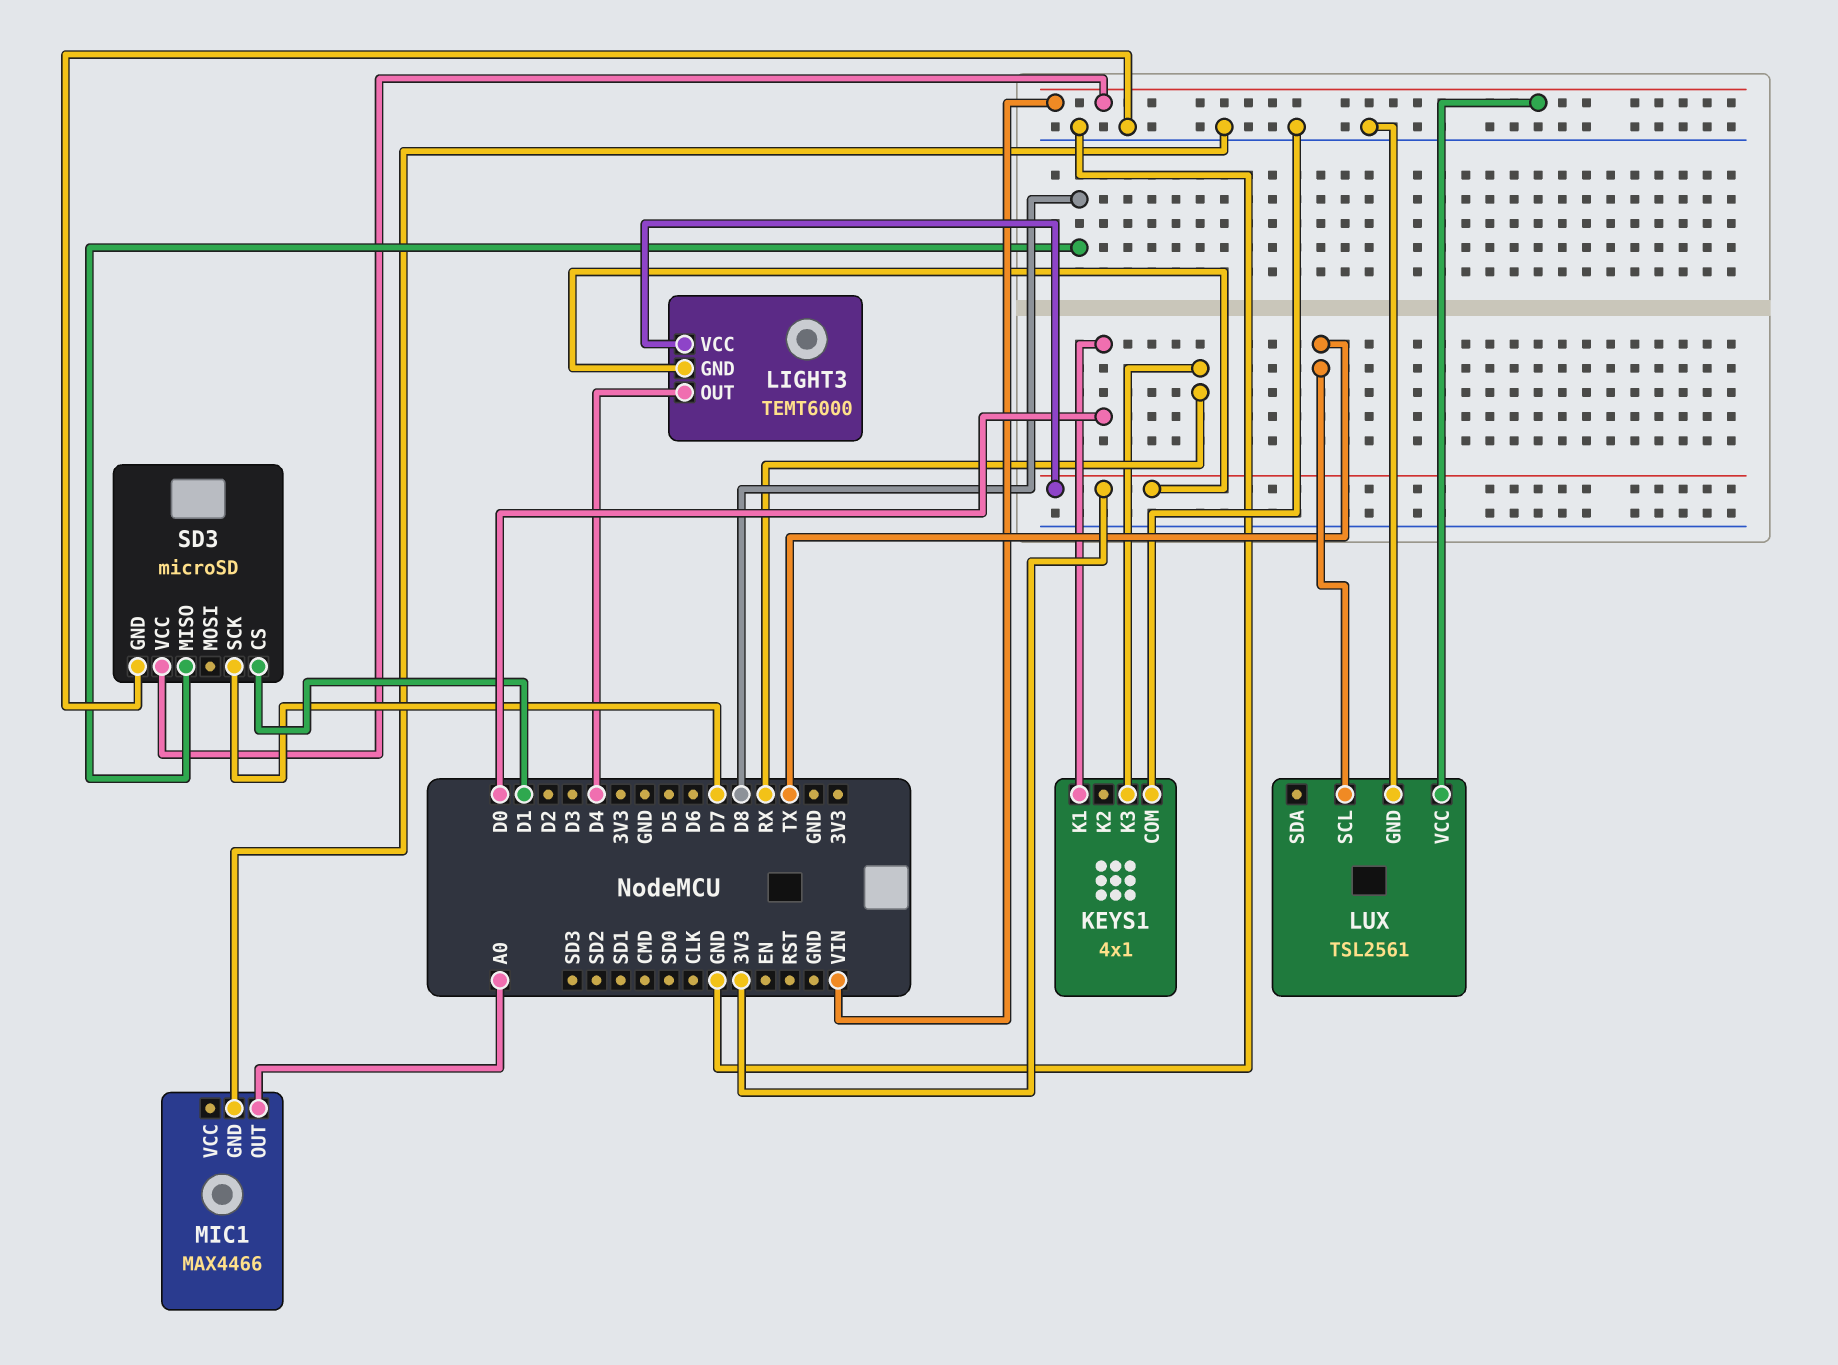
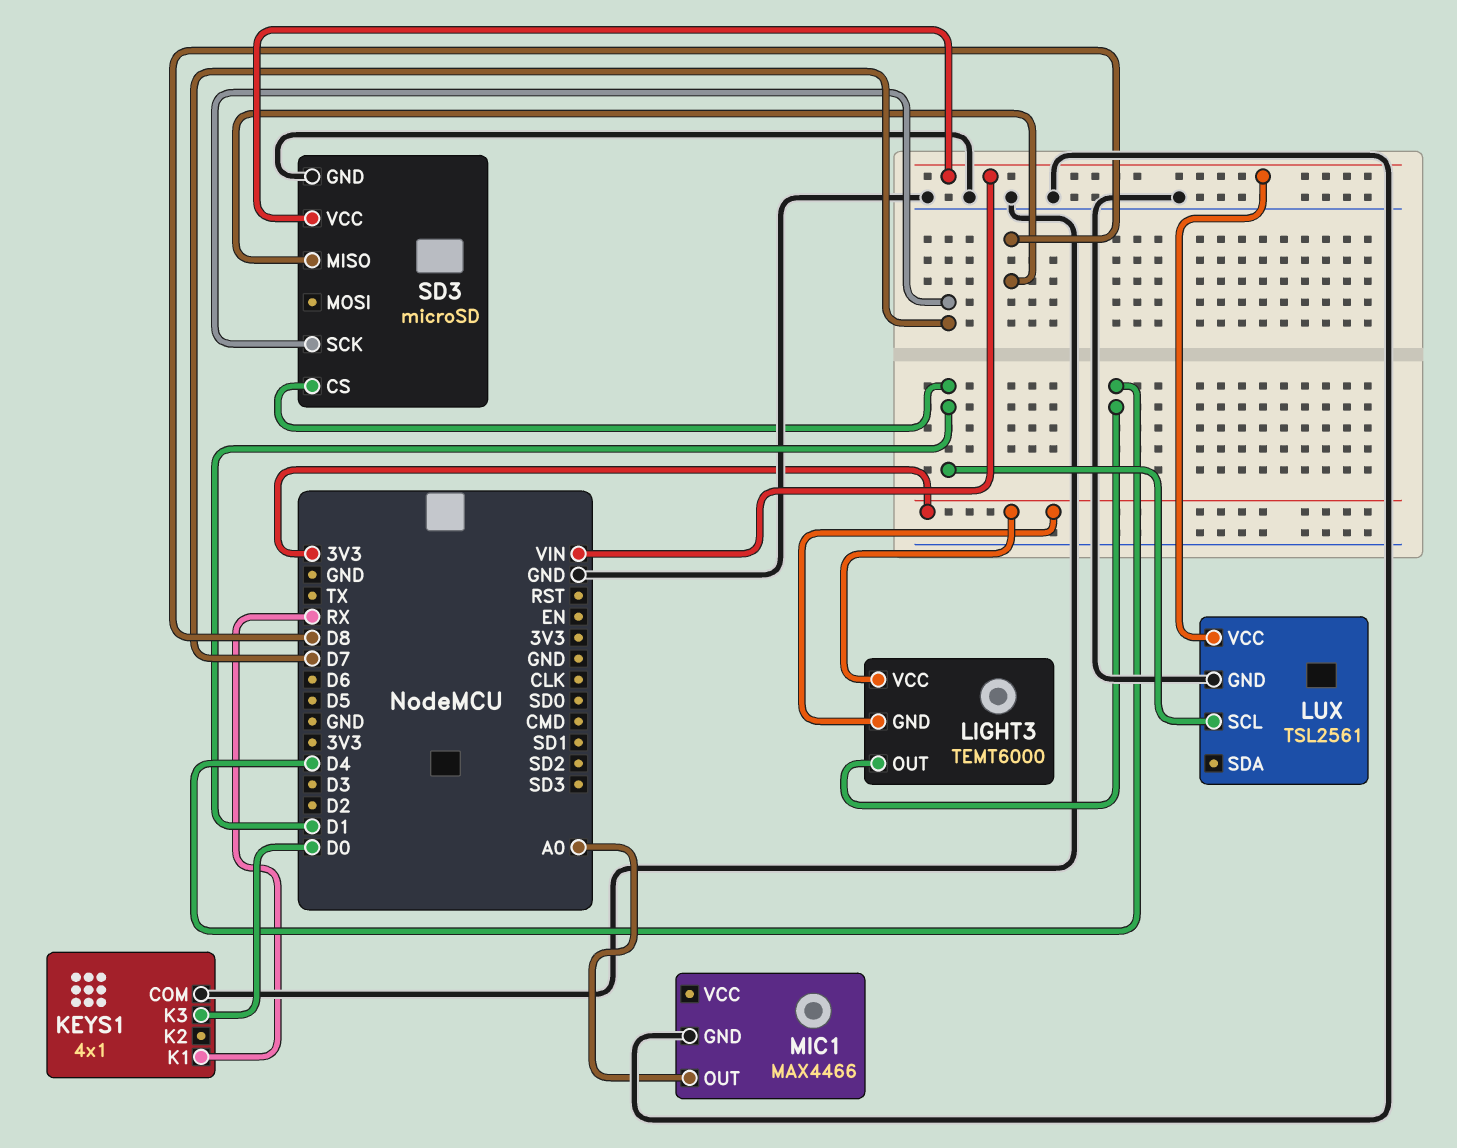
KEYS1 pin K1: D0 -> RX
KEYS1 pin K3: RX -> D0
LUX pin SCL: TX -> D1

